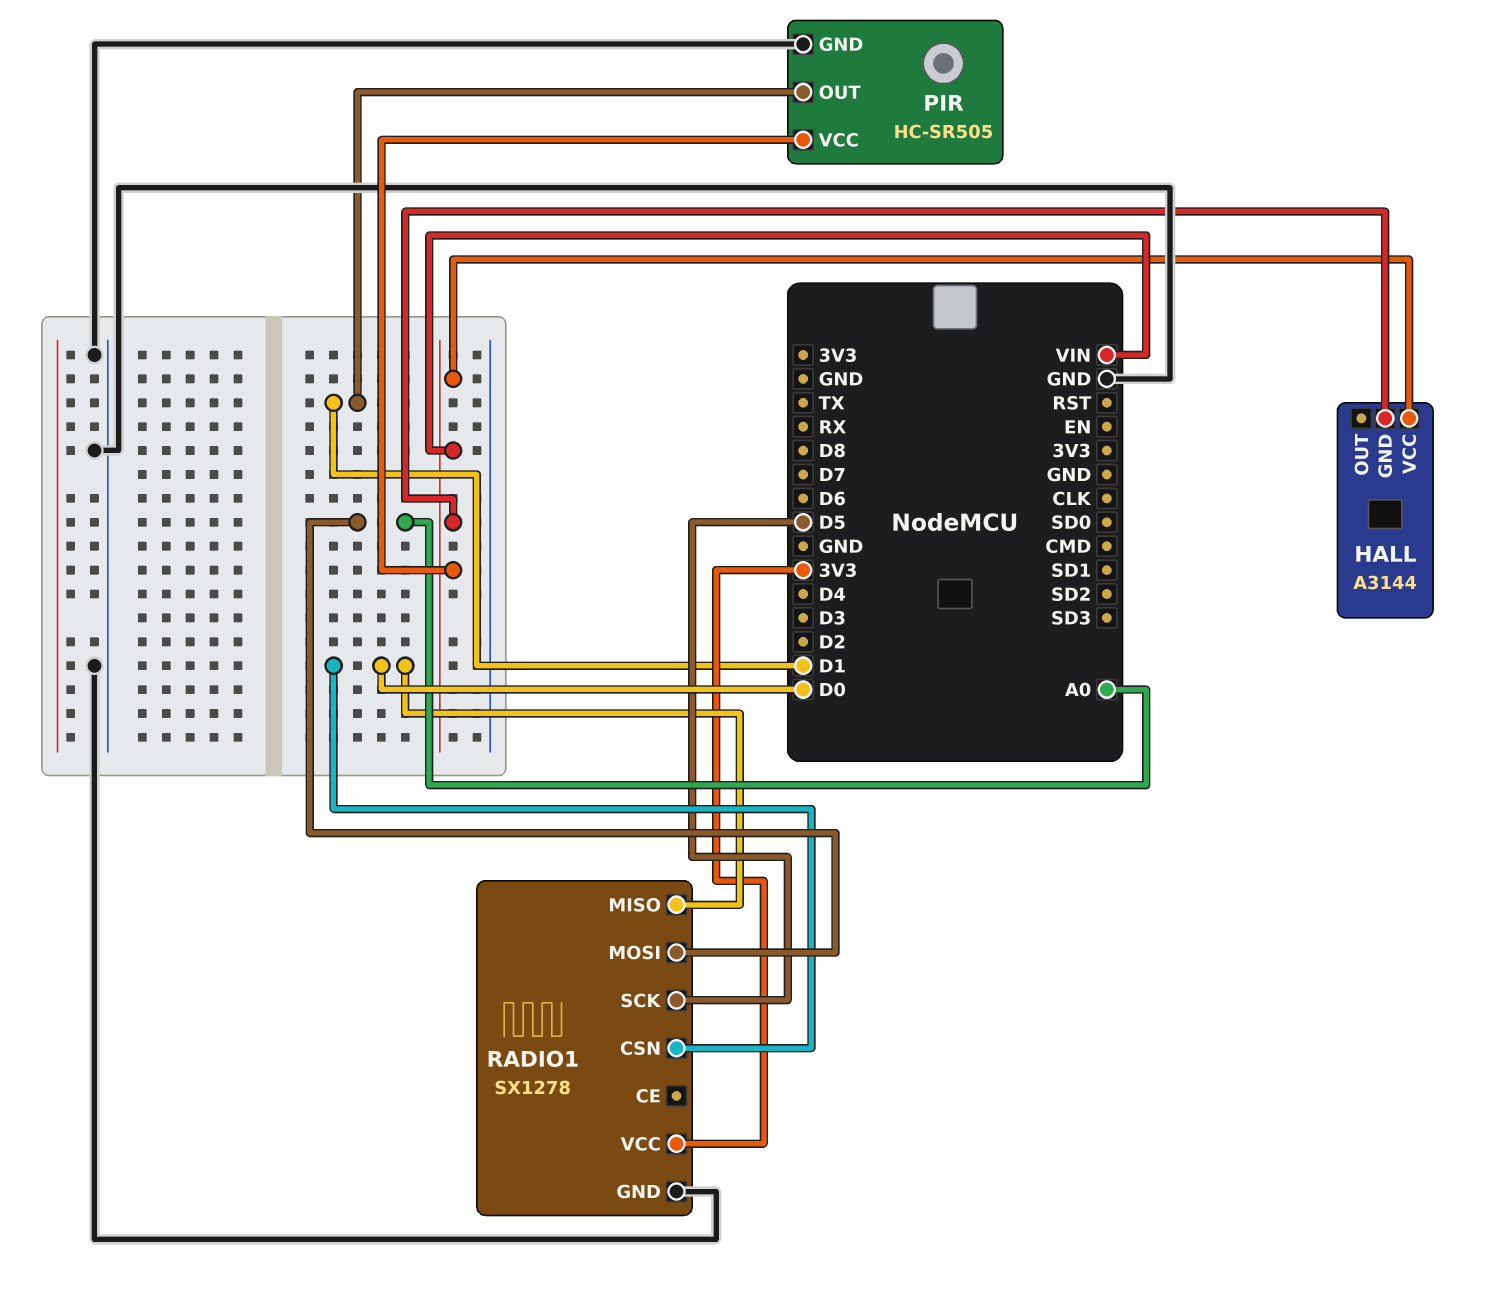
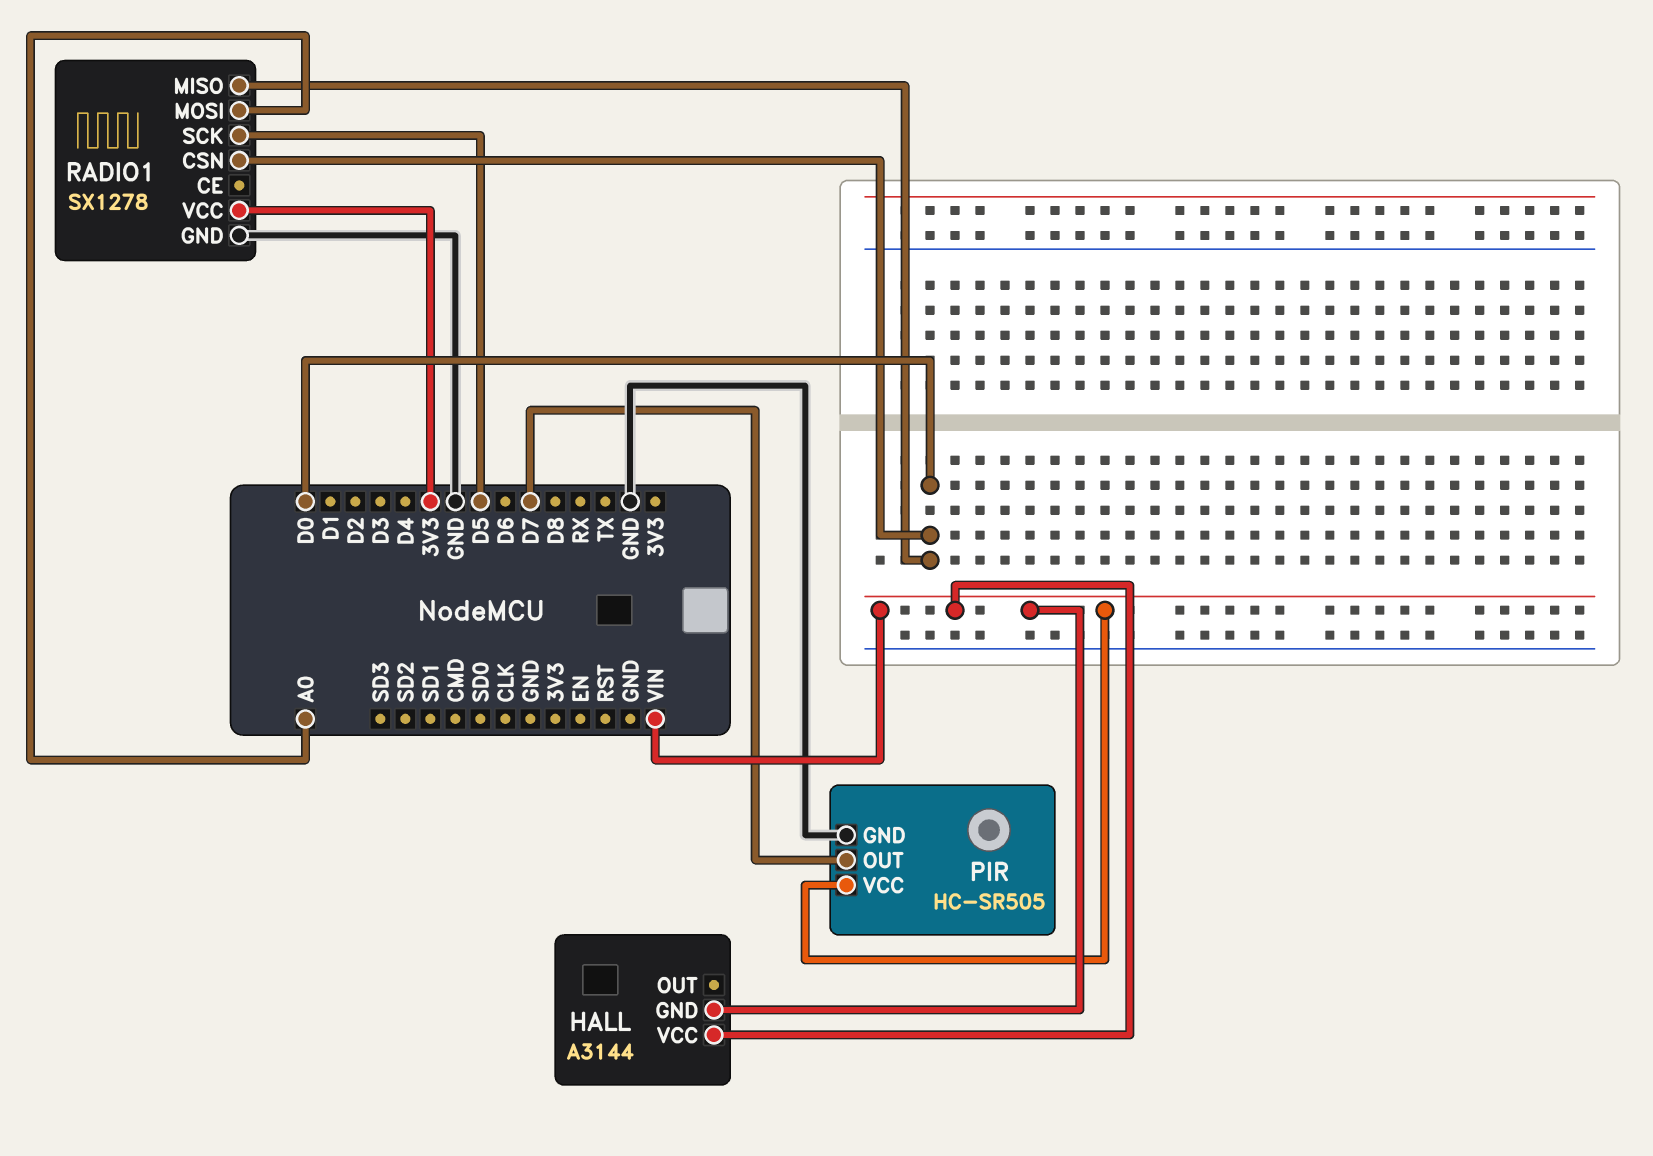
PIR pin OUT: D1 -> D7

